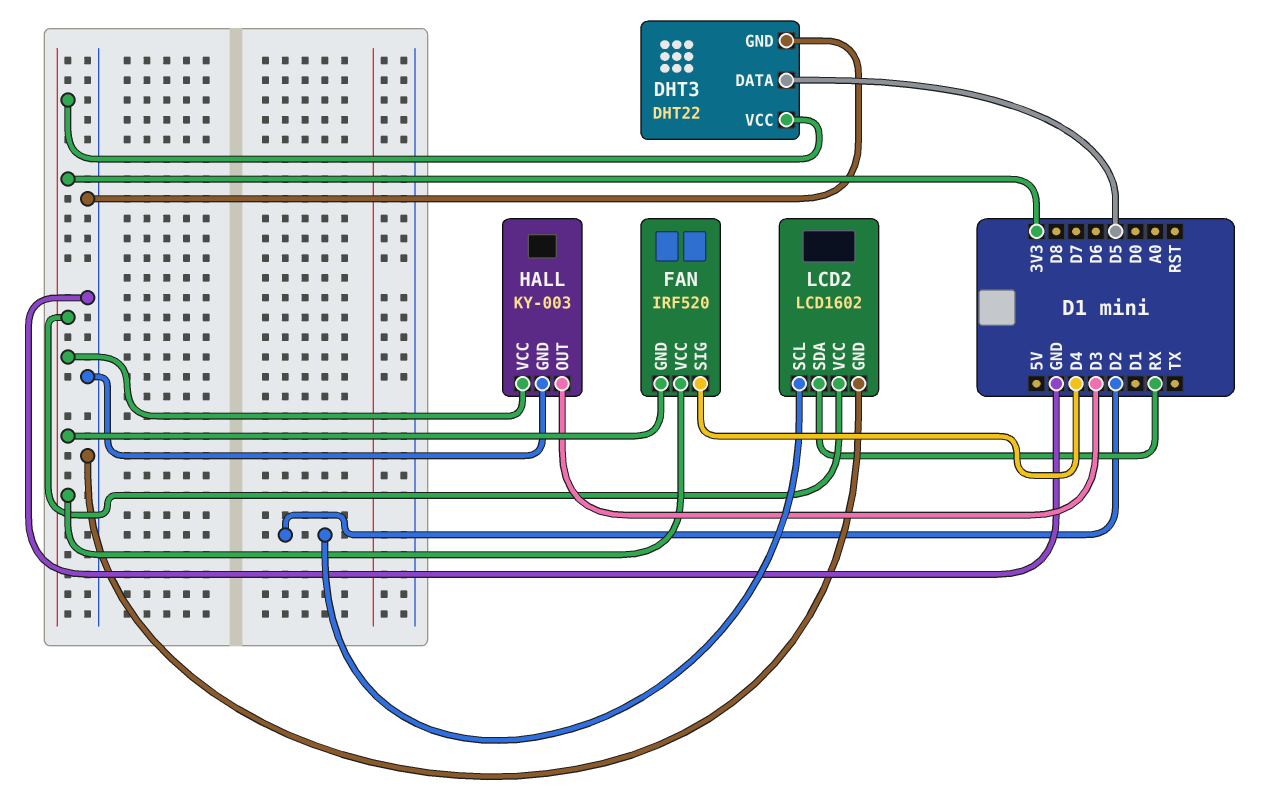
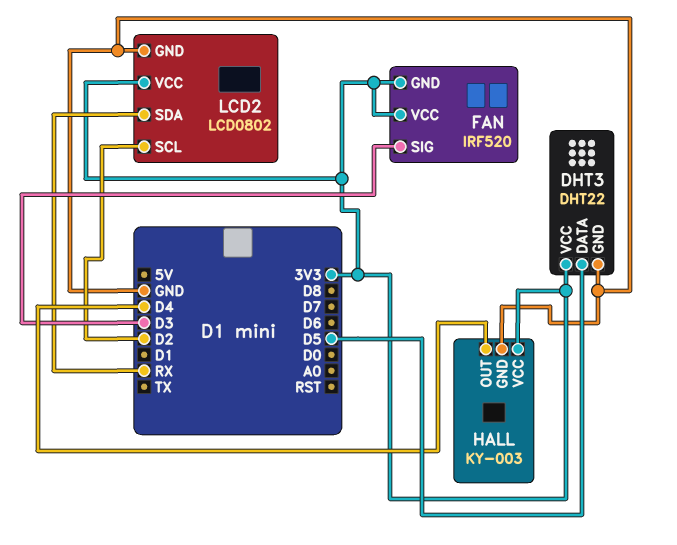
FAN pin SIG: D4 -> D3
HALL pin OUT: D3 -> D4
LCD2: LCD1602 -> LCD0802

